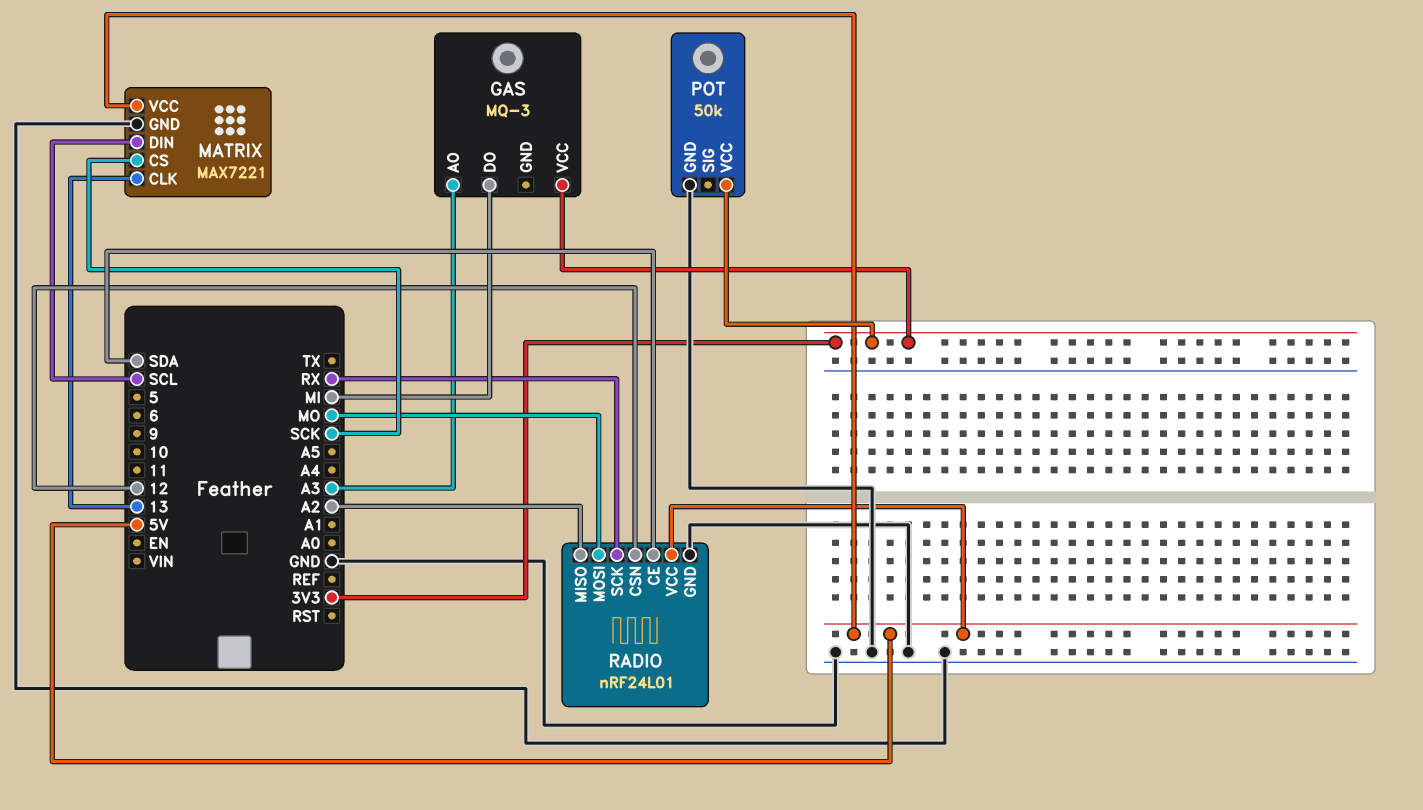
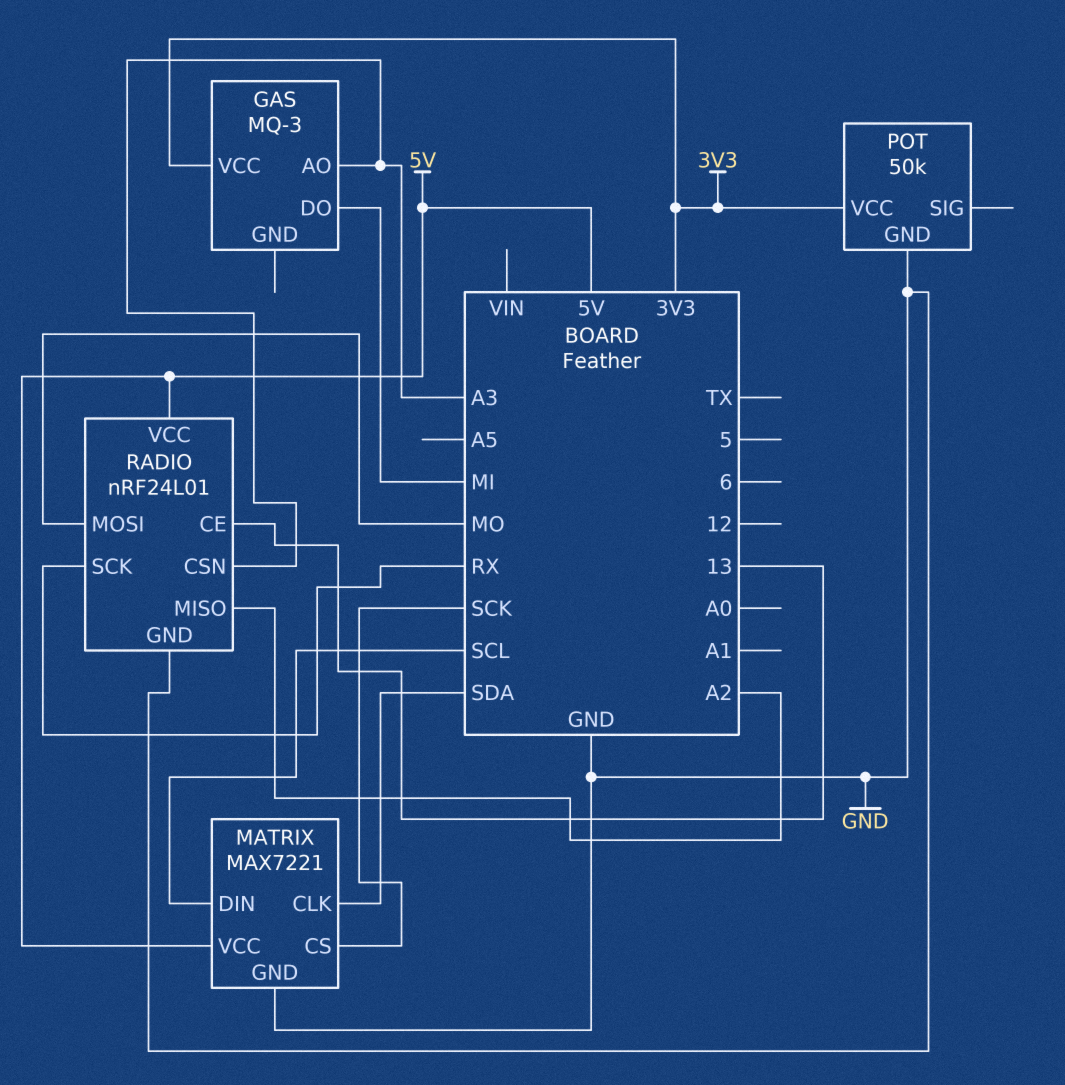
MATRIX pin CLK: 13 -> SDA
RADIO pin CE: SDA -> 13
RADIO pin CSN: 12 -> A3

